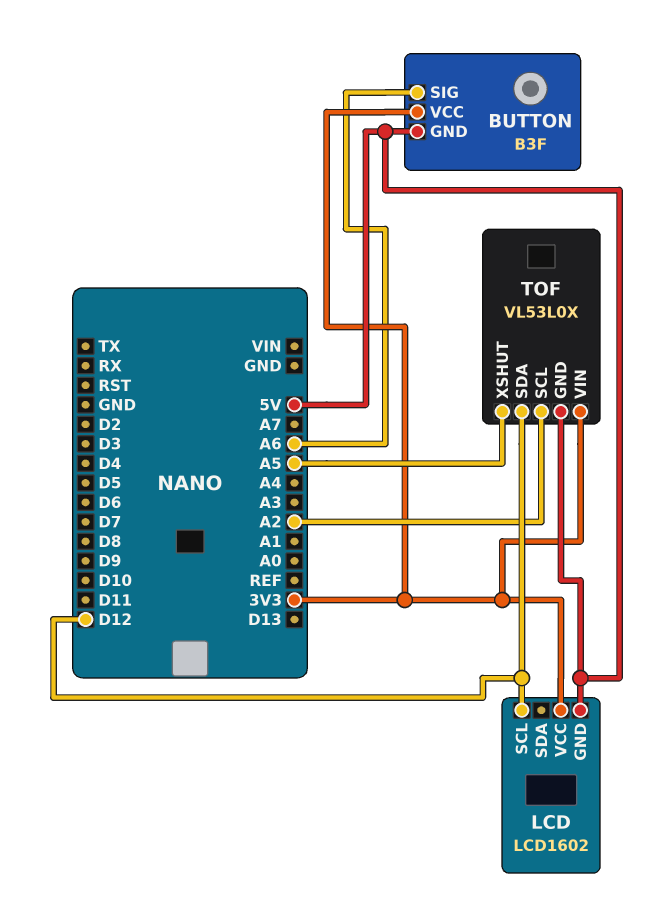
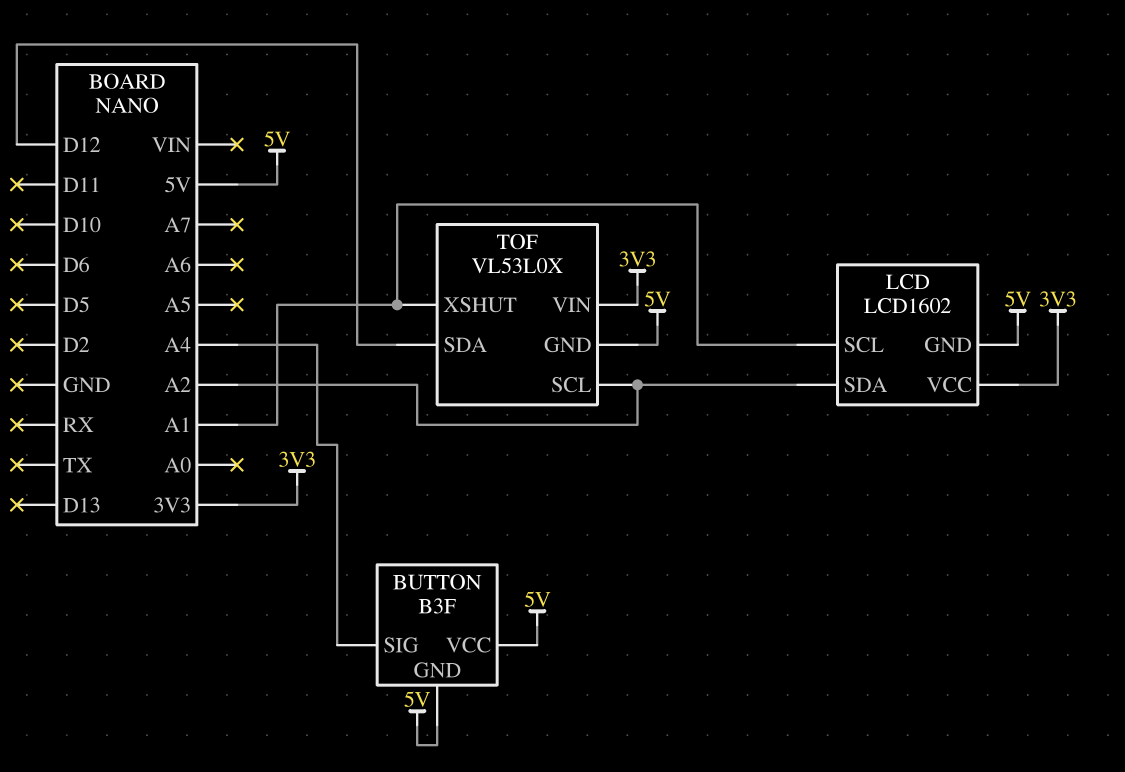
BUTTON pin SIG: A6 -> A4
BUTTON pin VCC: 3V3 -> 5V
LCD pin SCL: D12 -> A1
LCD pin SDA: none -> A2
TOF pin XSHUT: A5 -> A1

